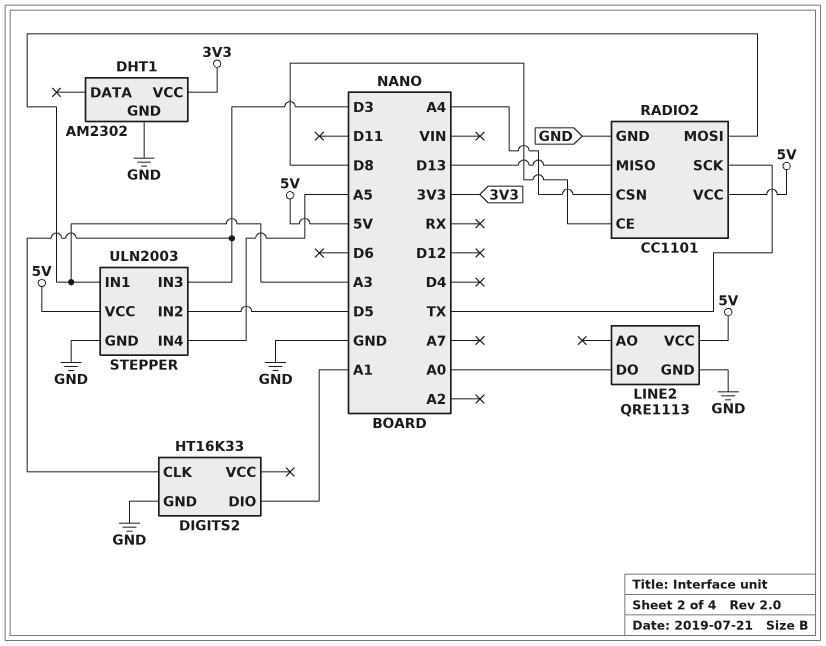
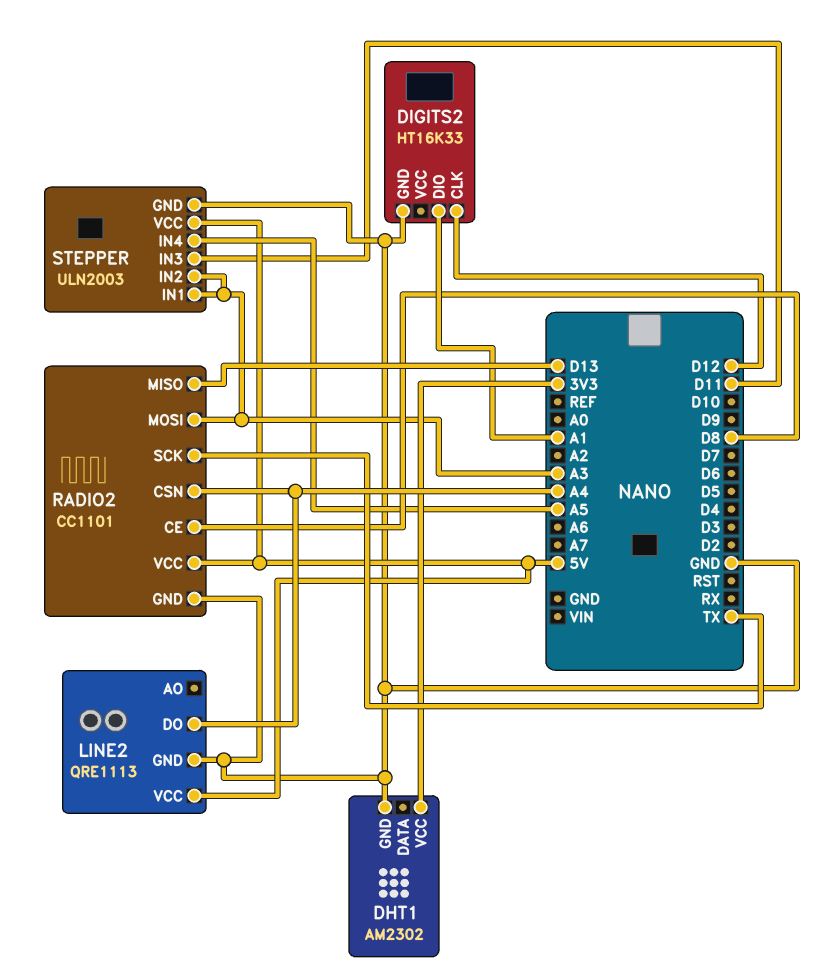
DIGITS2 pin CLK: D3 -> D12
LINE2 pin DO: A0 -> A4
STEPPER pin IN2: D5 -> A3
STEPPER pin IN3: D3 -> D11

